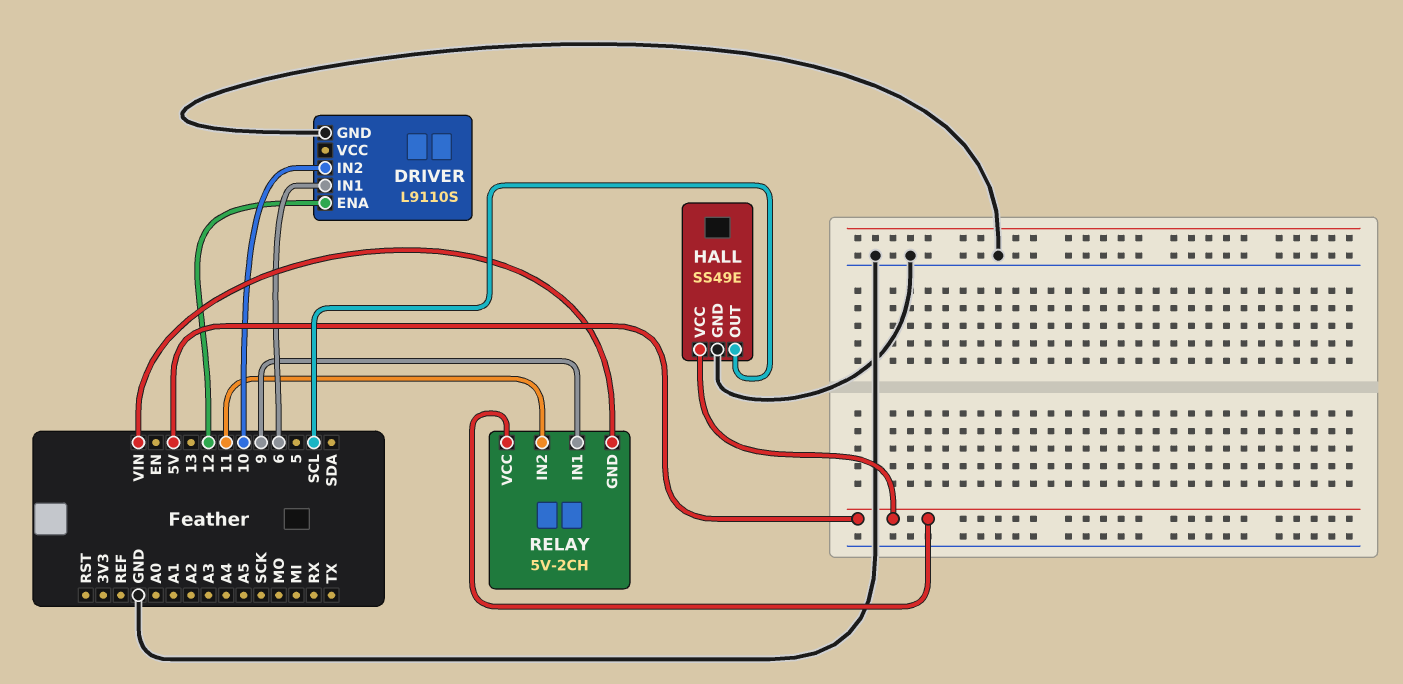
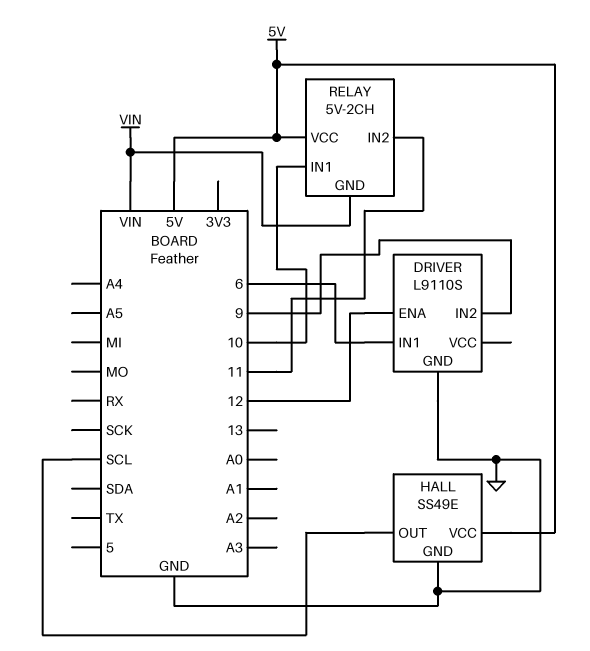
DRIVER pin IN2: 10 -> 9
RELAY pin IN1: 9 -> 10

